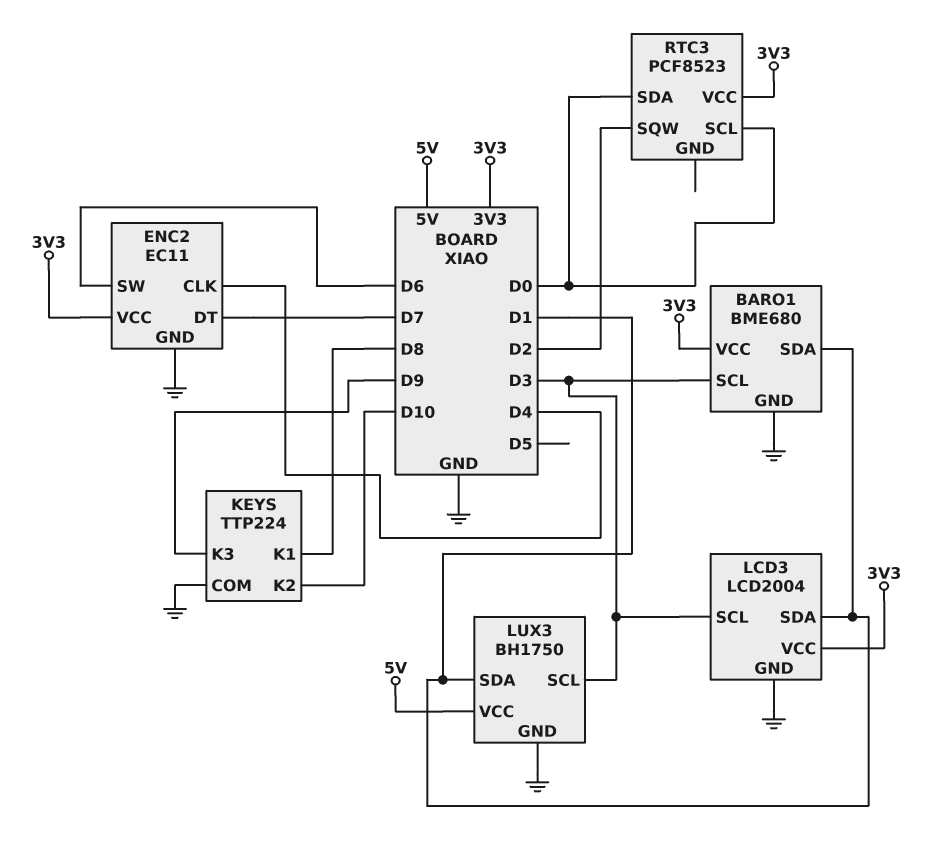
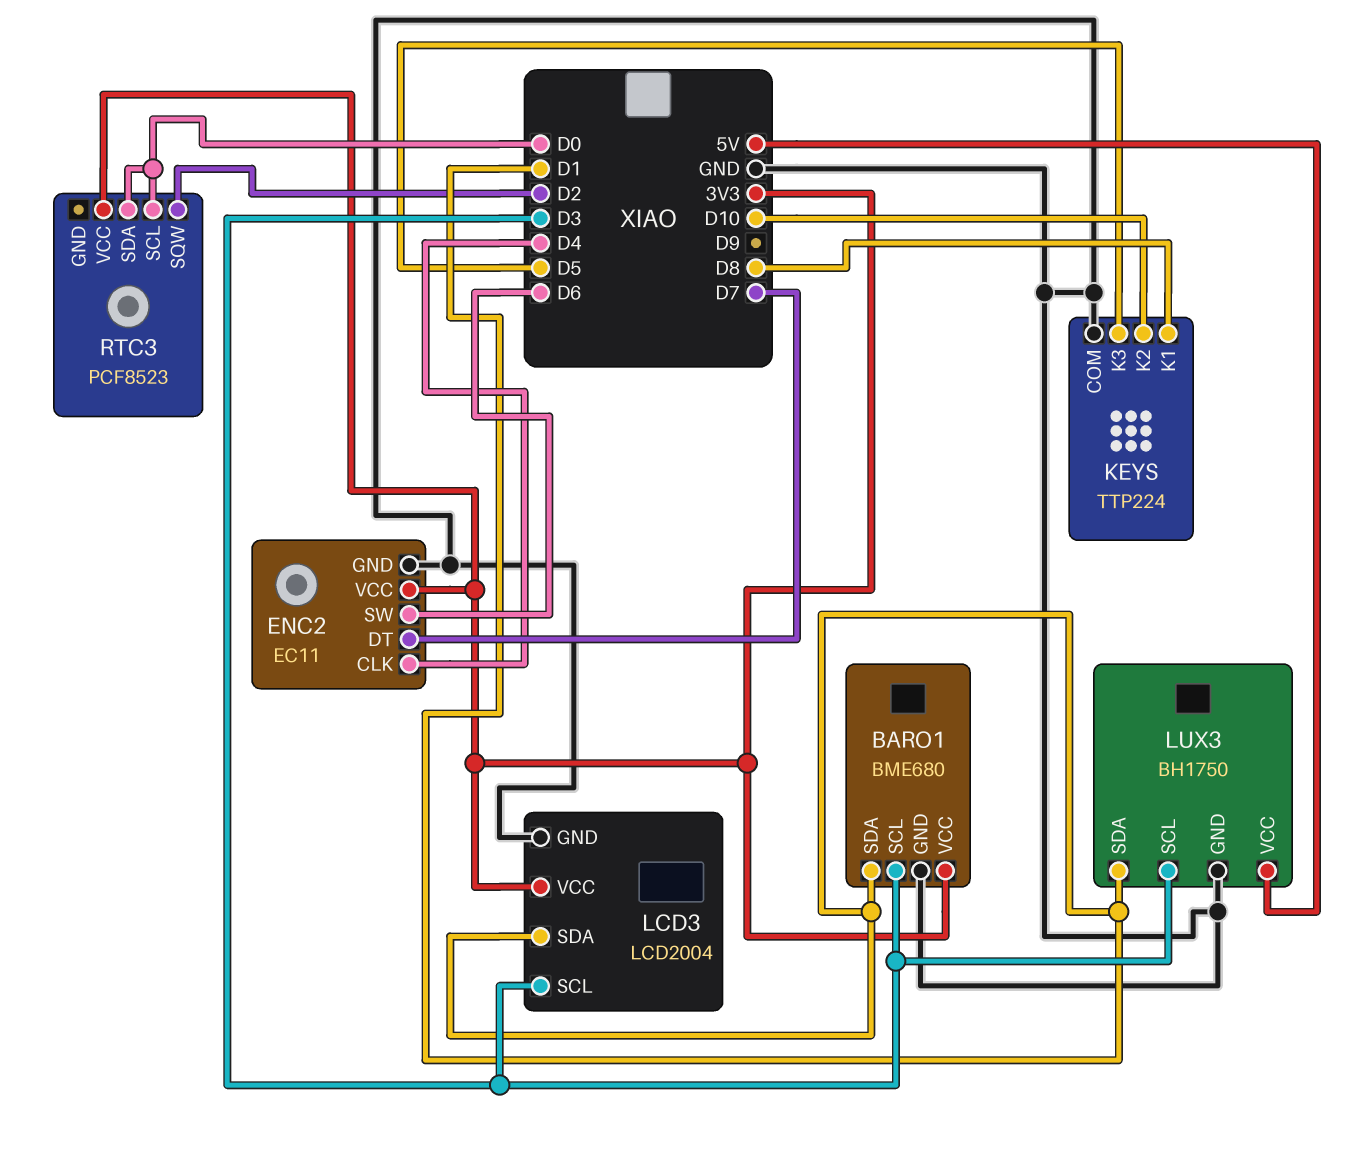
KEYS pin K3: D9 -> D5

